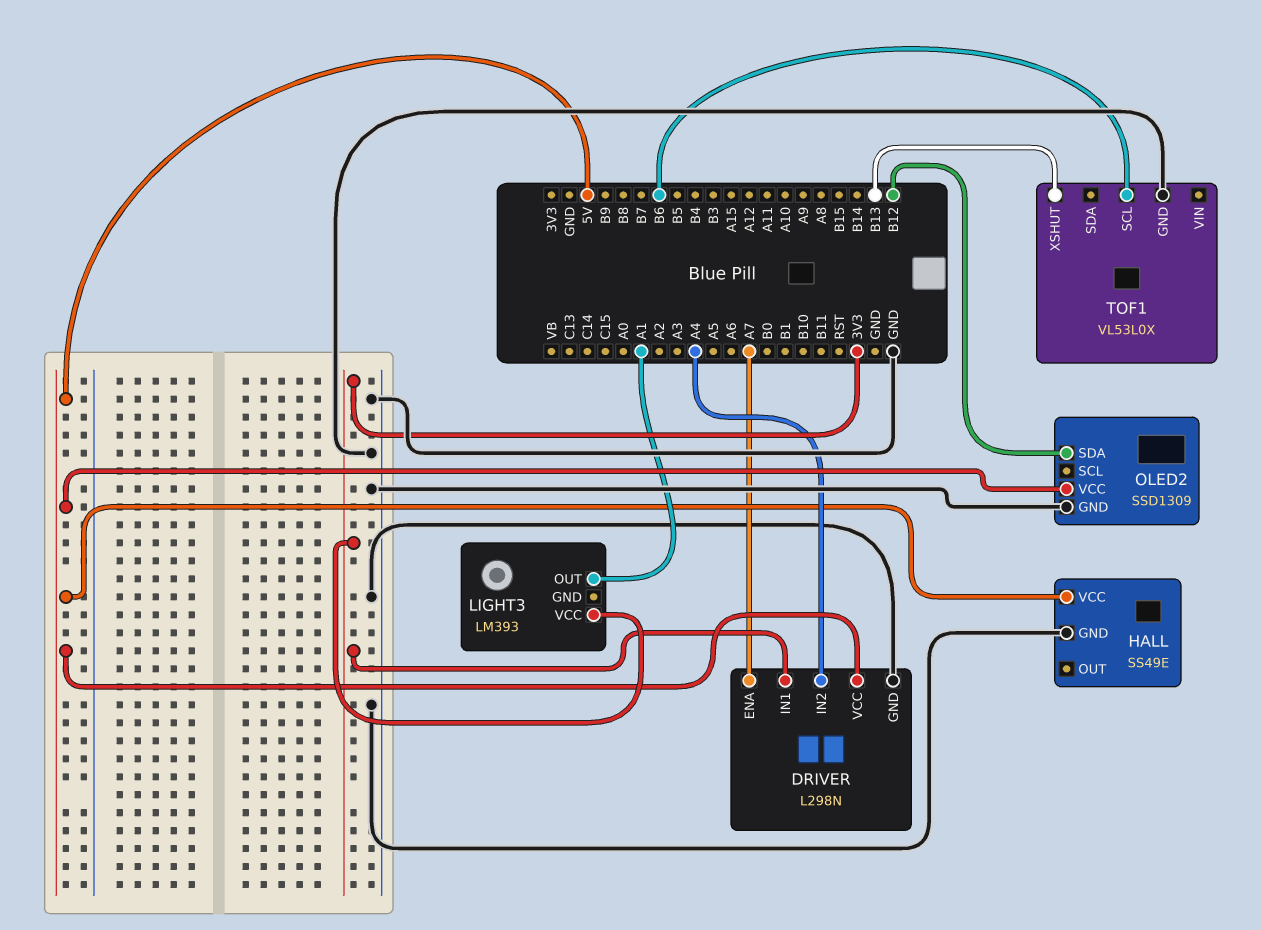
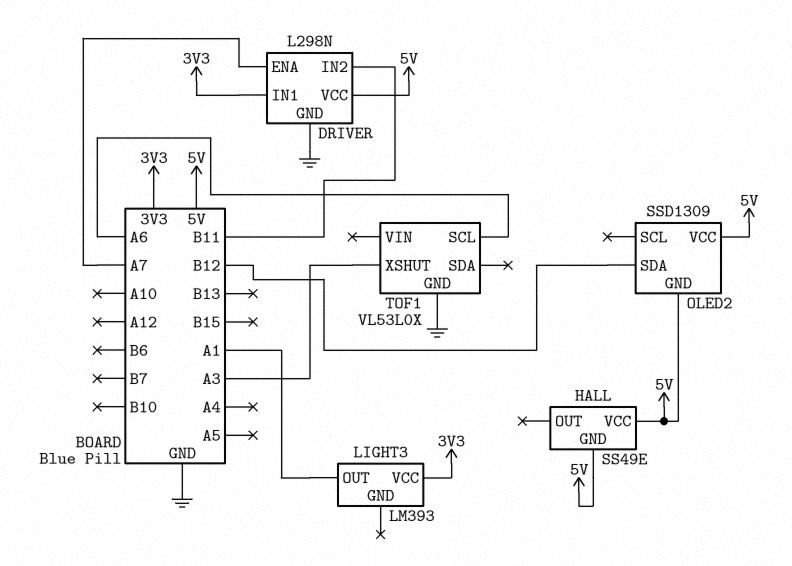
DRIVER pin IN2: A4 -> B11
HALL pin GND: GND -> 5V
OLED2 pin GND: GND -> 5V
TOF1 pin SCL: B6 -> A6
TOF1 pin XSHUT: B13 -> A3

